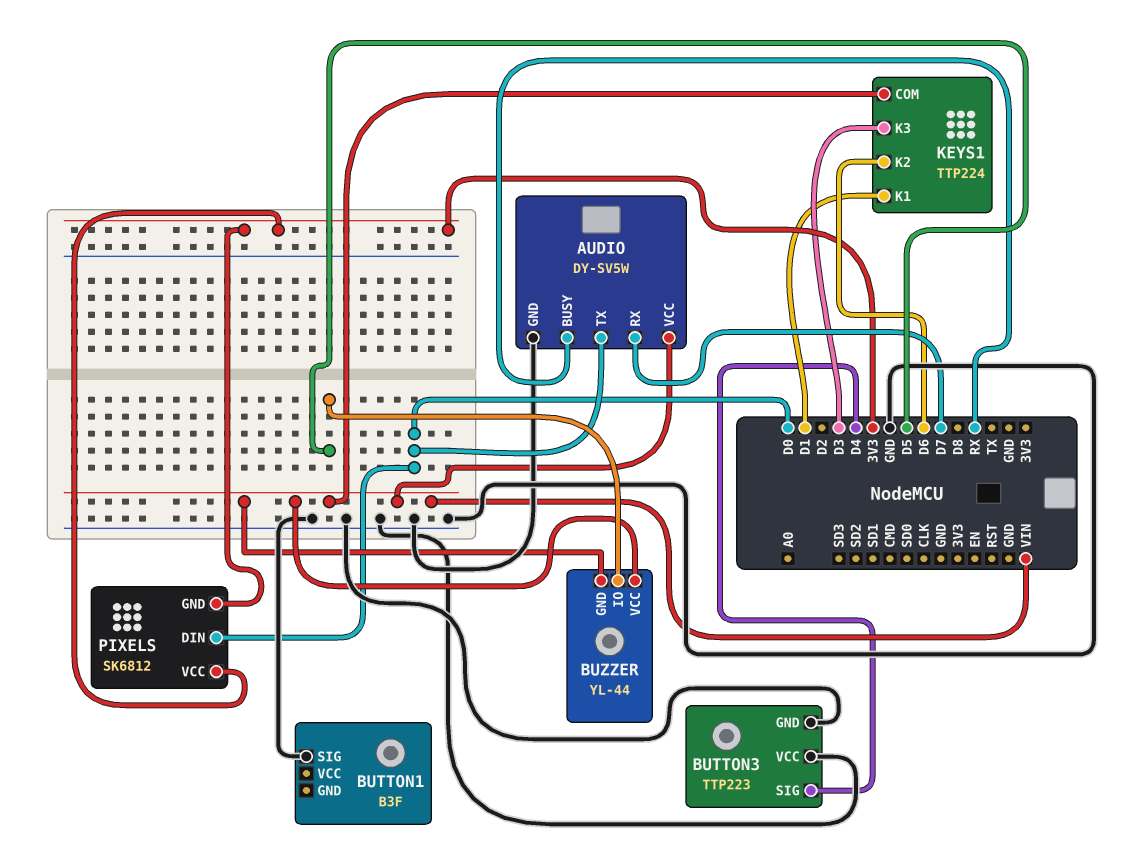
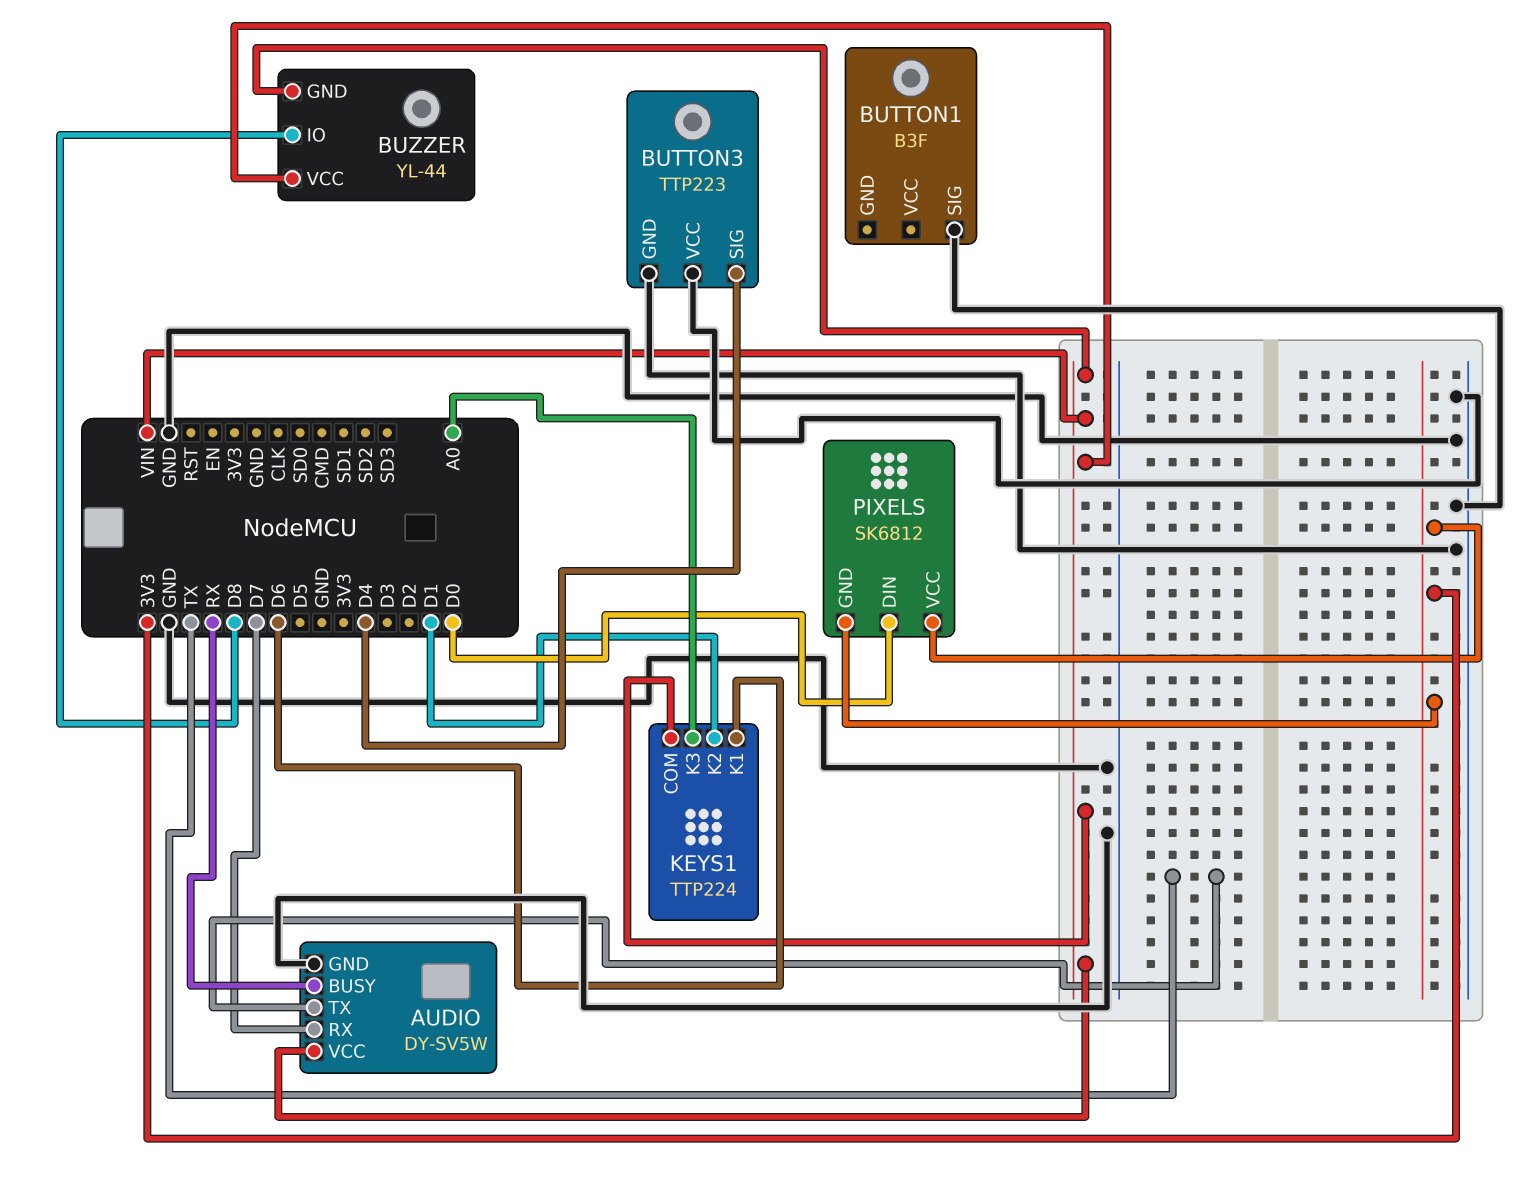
AUDIO pin TX: D0 -> TX
BUZZER pin IO: D5 -> D8
KEYS1 pin K1: D1 -> D6
KEYS1 pin K2: D6 -> D1
KEYS1 pin K3: D3 -> A0

